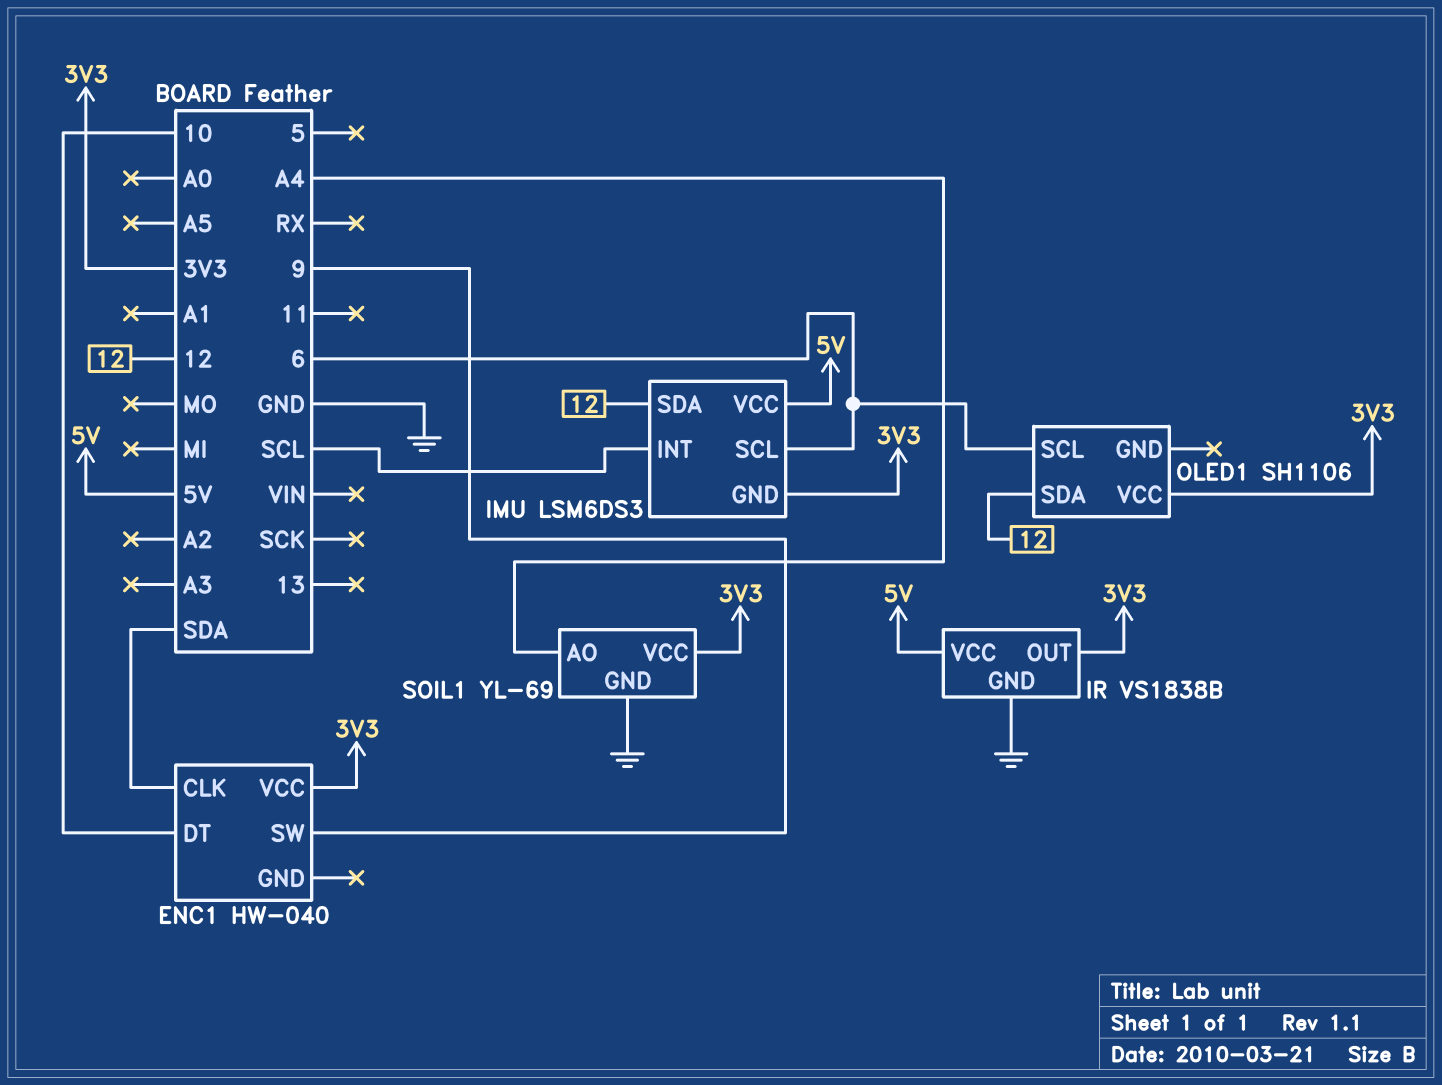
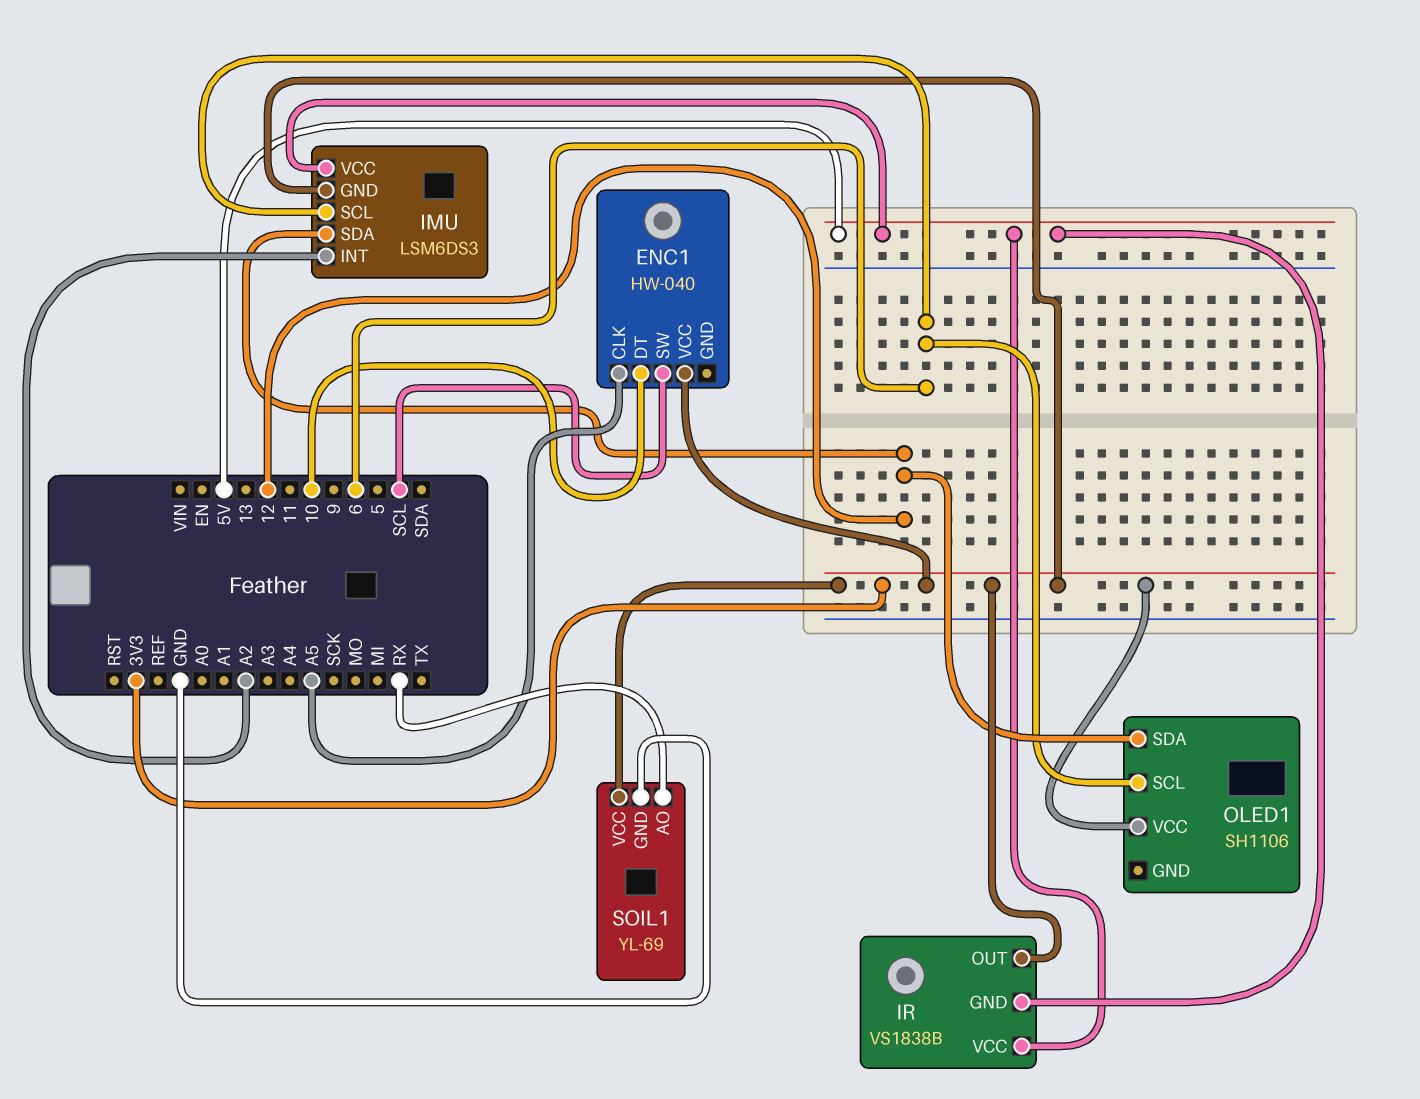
ENC1 pin CLK: SDA -> A5
ENC1 pin SW: 9 -> SCL
IMU pin INT: SCL -> A2
IR pin GND: GND -> 5V
SOIL1 pin AO: A4 -> RX

